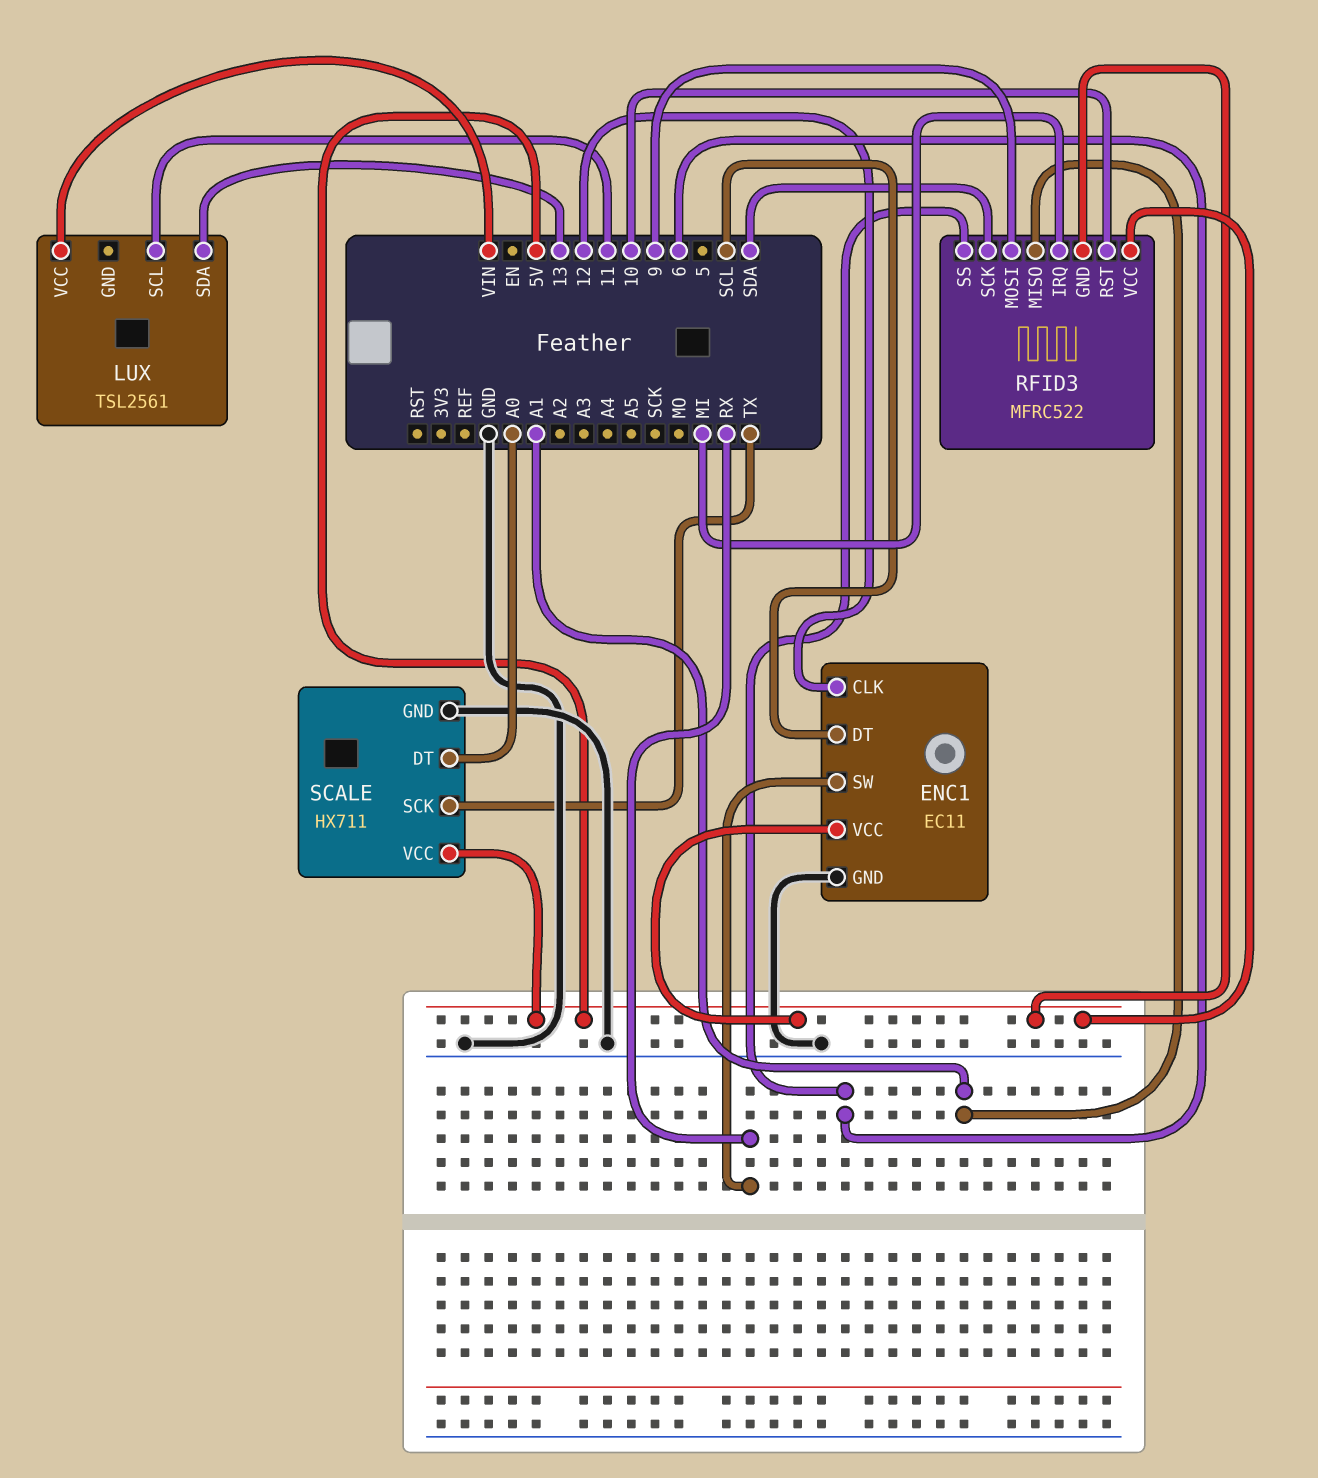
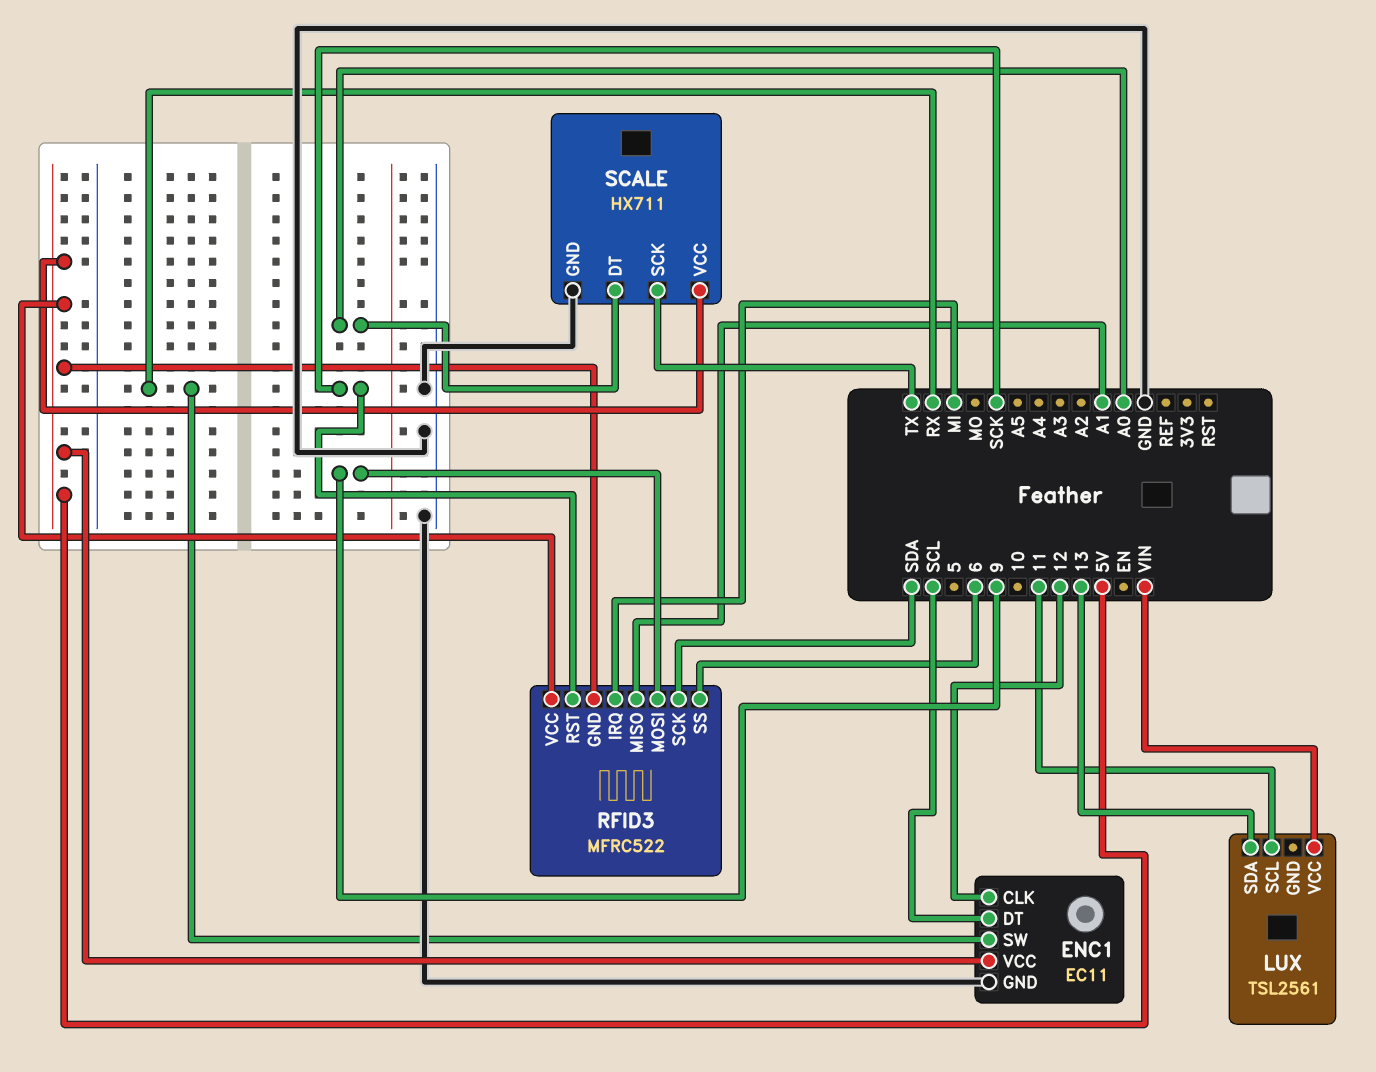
RFID3 pin RST: 10 -> SCK

